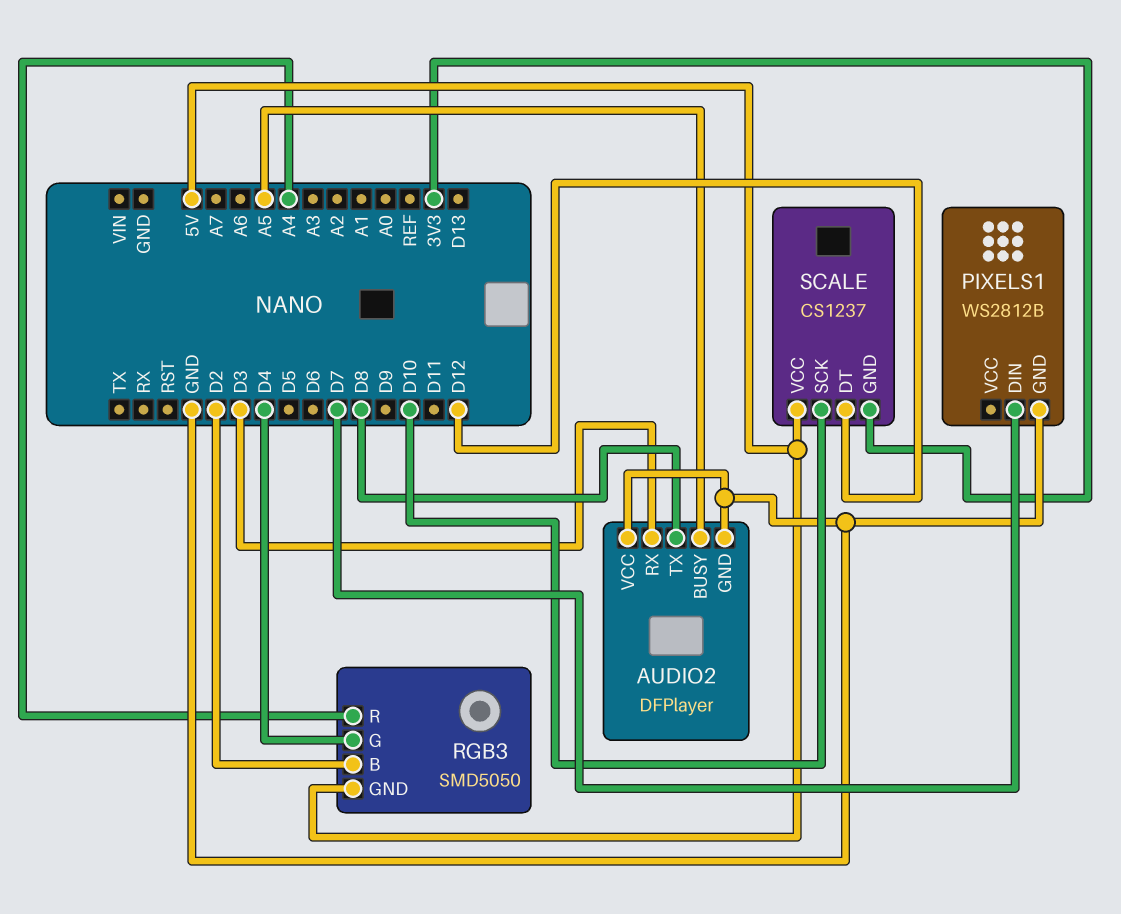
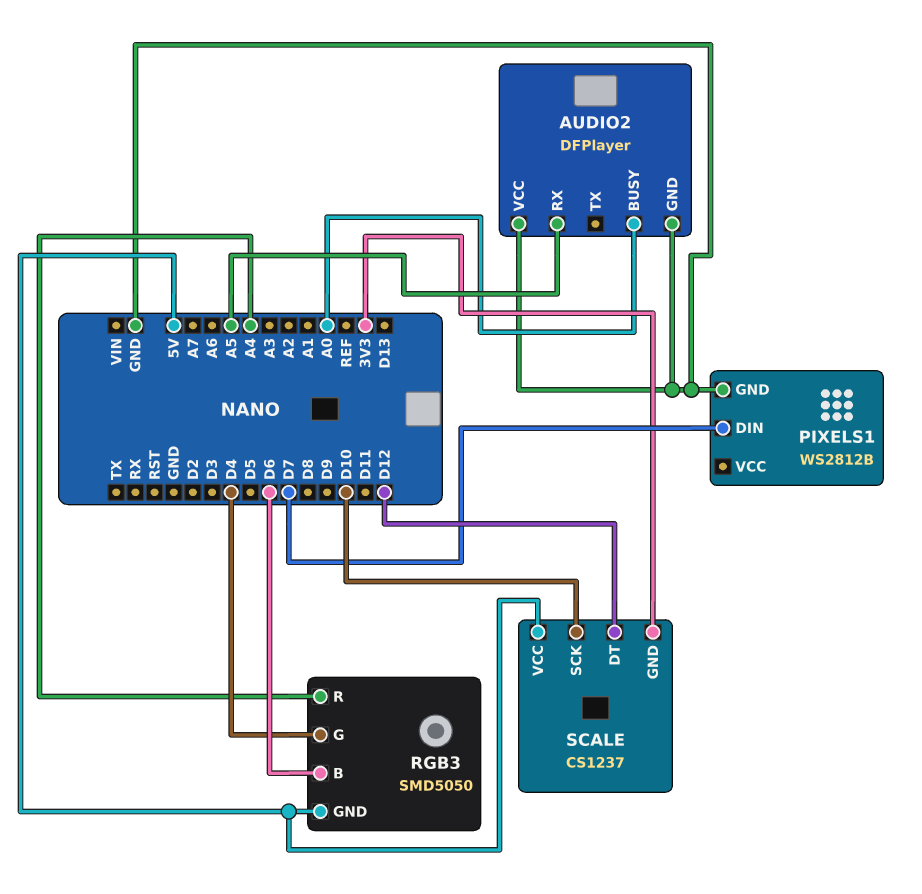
AUDIO2 pin BUSY: A5 -> A0
AUDIO2 pin RX: D3 -> A5
AUDIO2 pin TX: D8 -> none
RGB3 pin B: D2 -> D6

